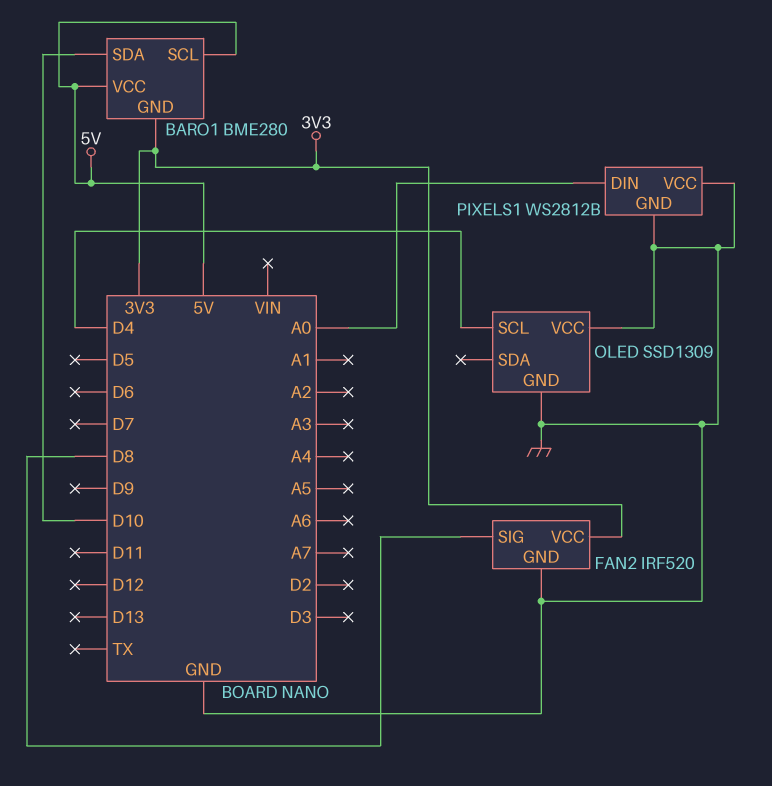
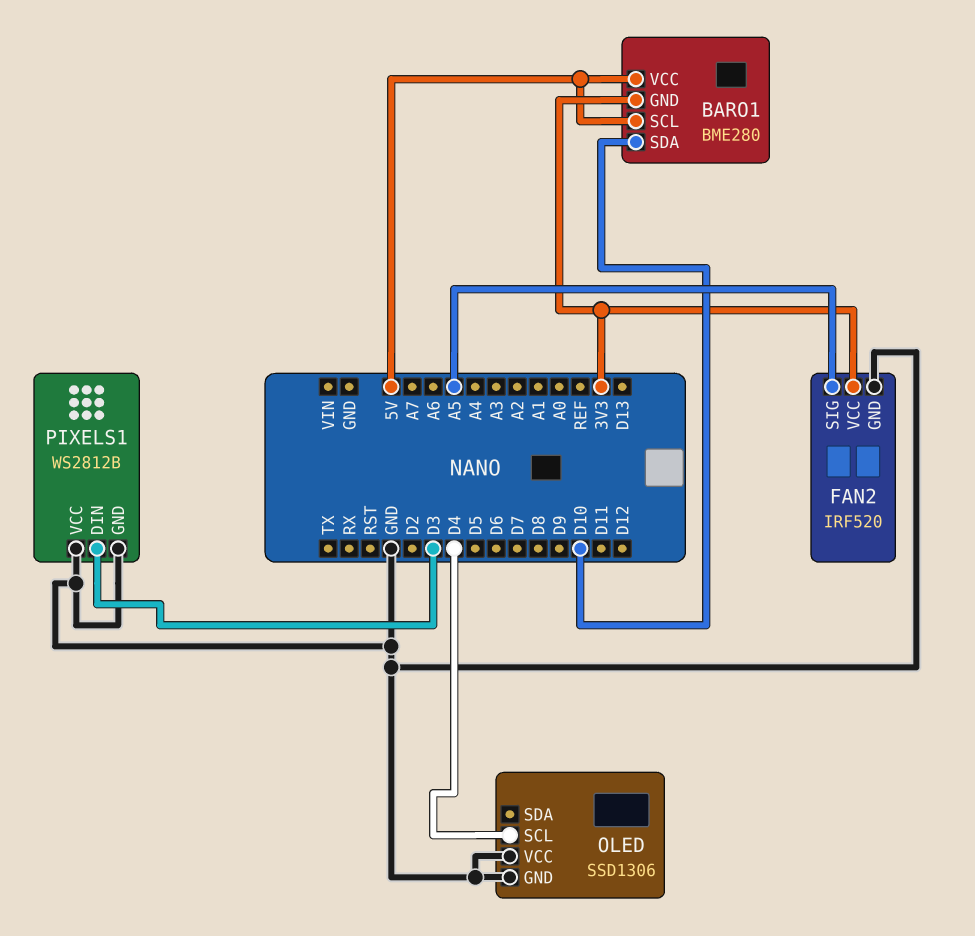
FAN2 pin SIG: D8 -> A5
OLED: SSD1309 -> SSD1306
PIXELS1 pin DIN: A0 -> D3

